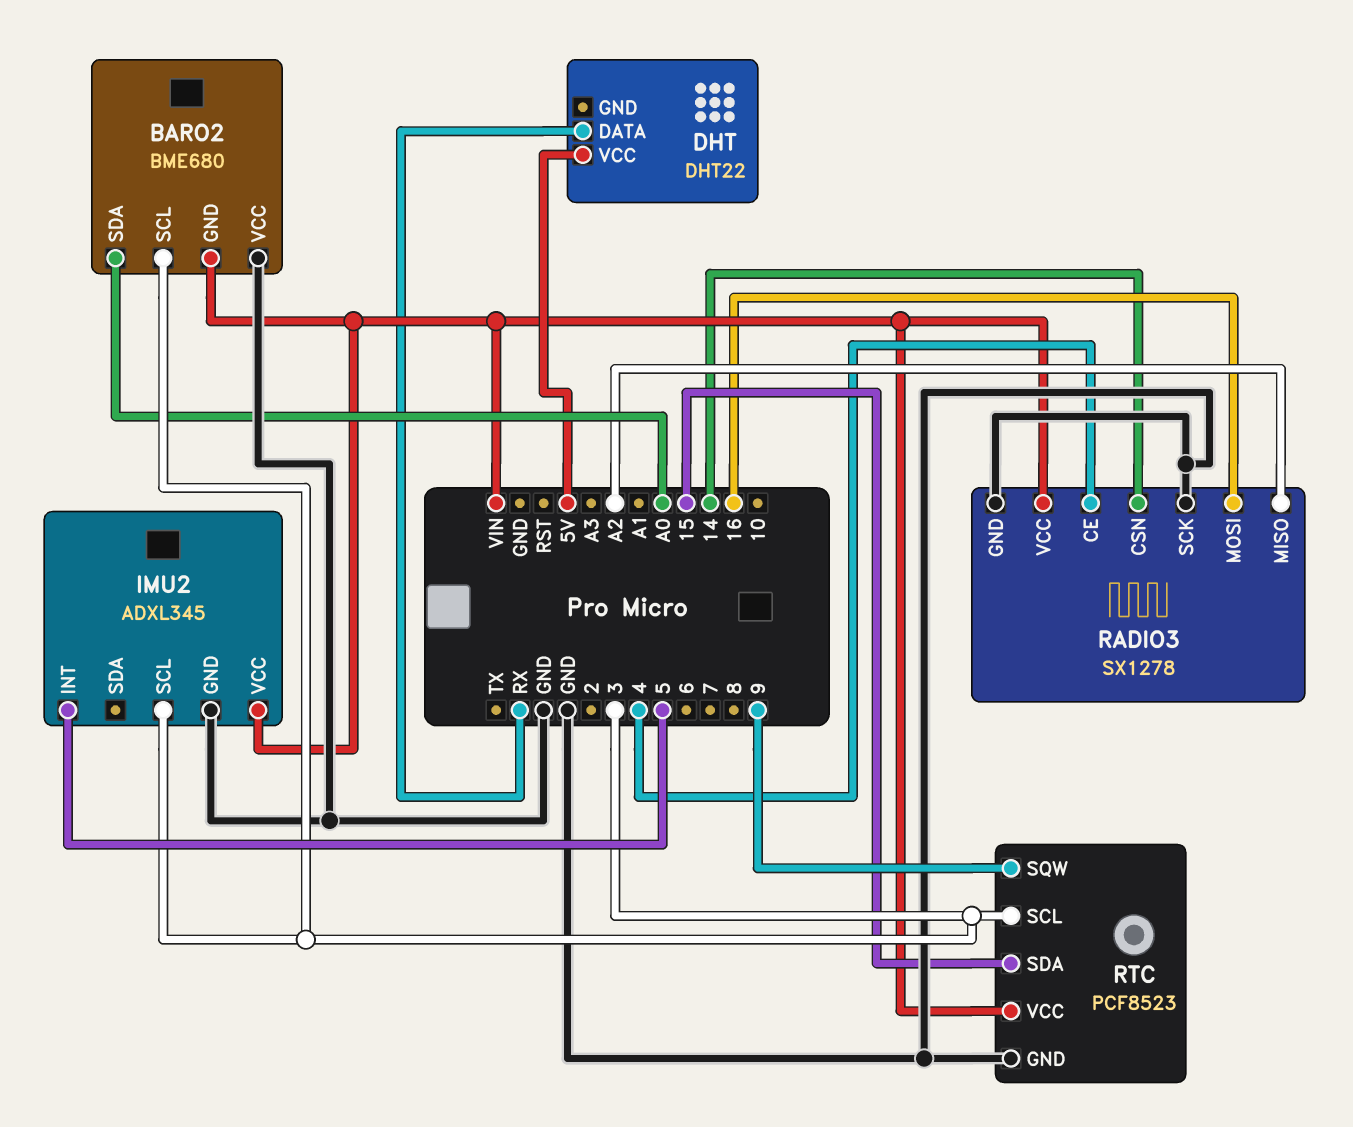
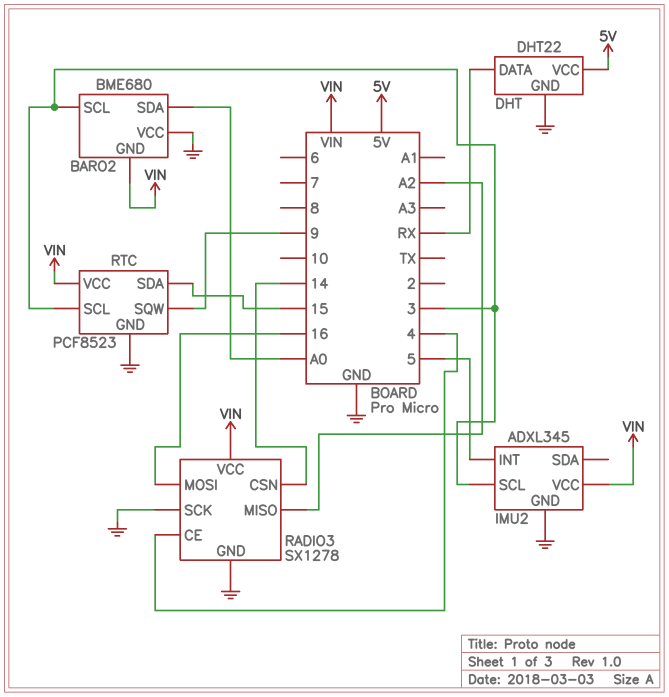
DHT pin GND: none -> GND

